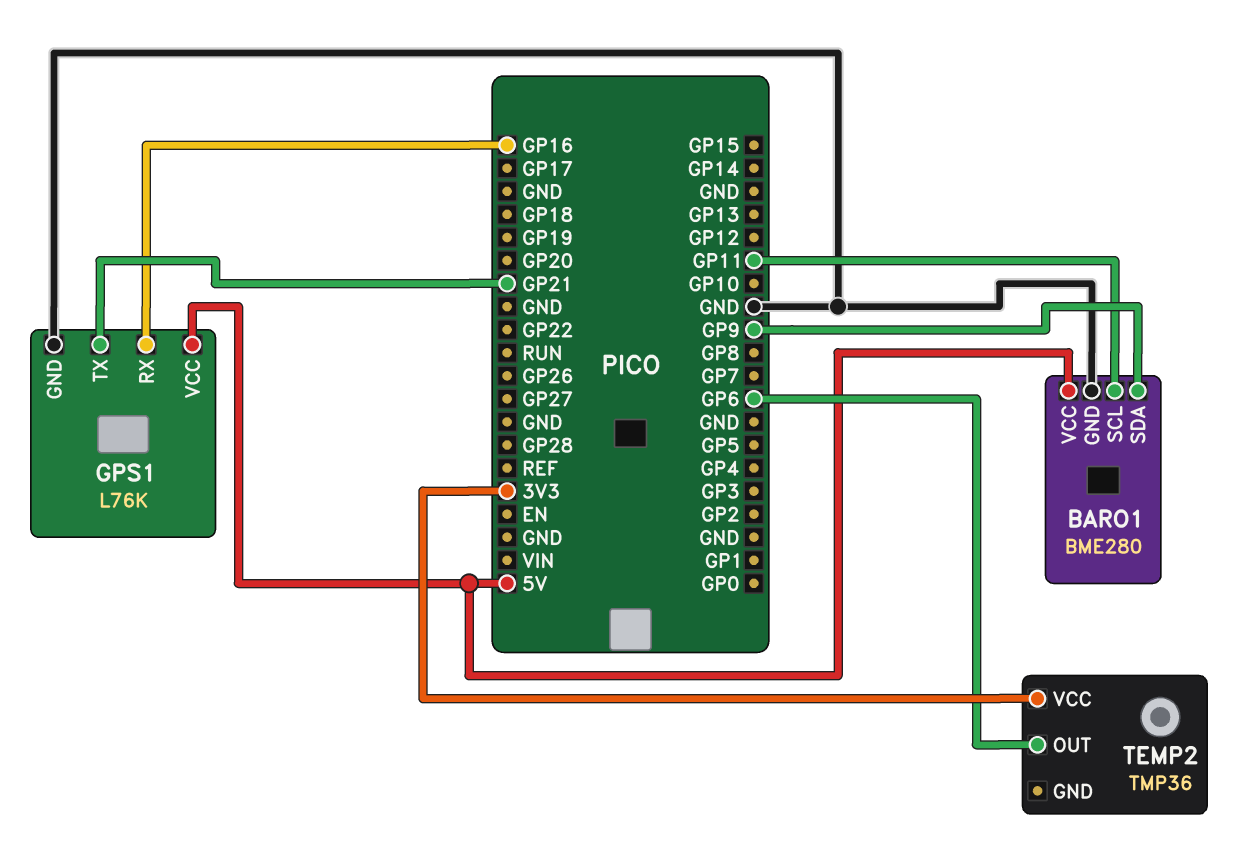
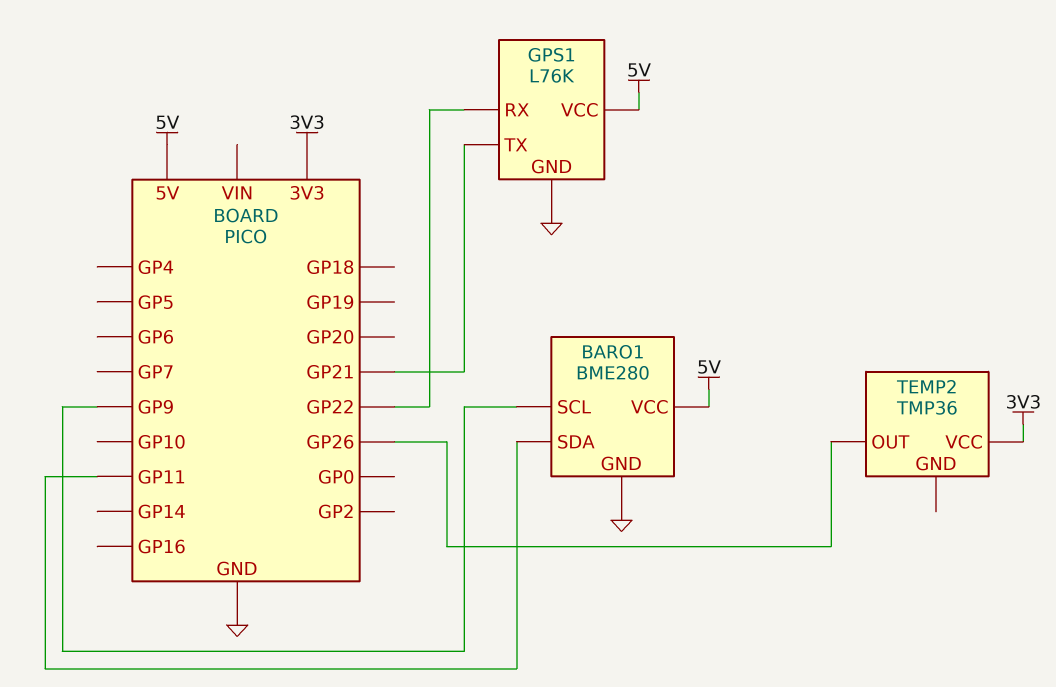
BARO1 pin SCL: GP11 -> GP9
BARO1 pin SDA: GP9 -> GP11
GPS1 pin RX: GP16 -> GP22
TEMP2 pin OUT: GP6 -> GP26

